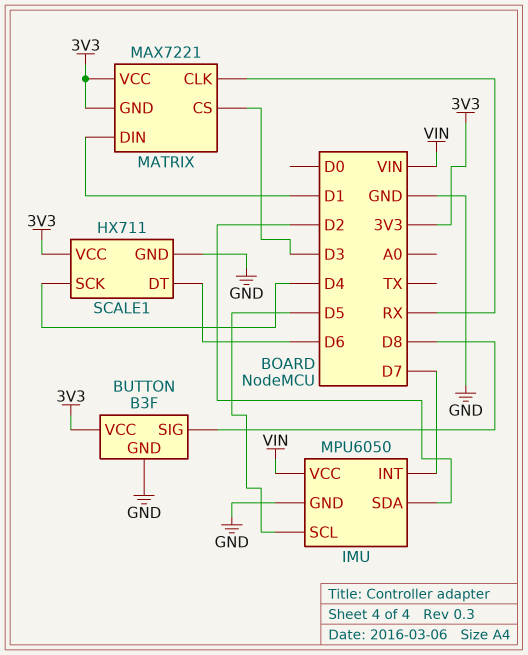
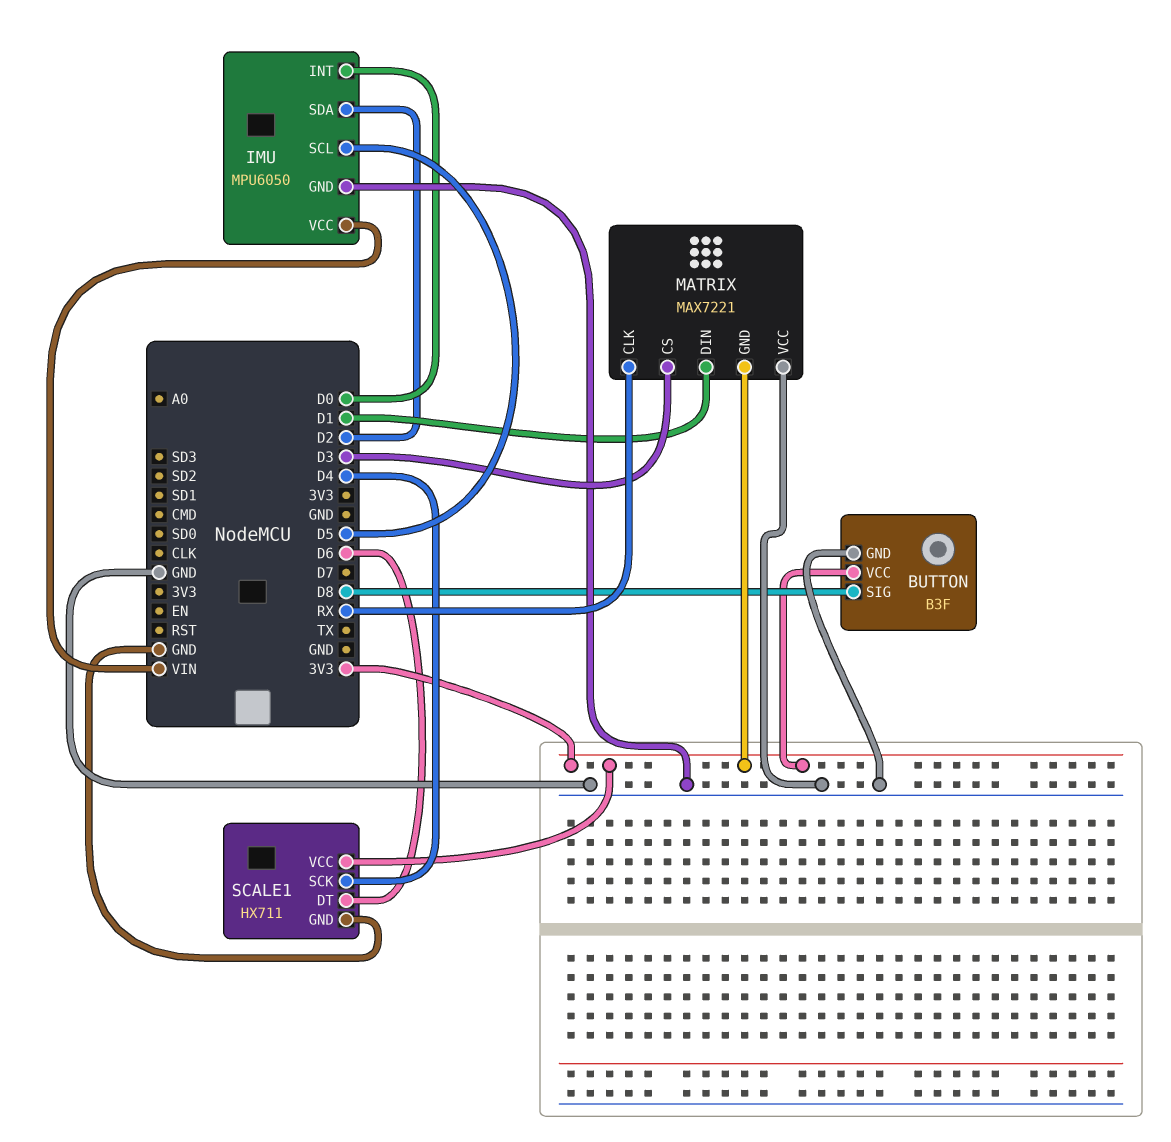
IMU pin INT: D7 -> D0
MATRIX pin VCC: 3V3 -> GND

